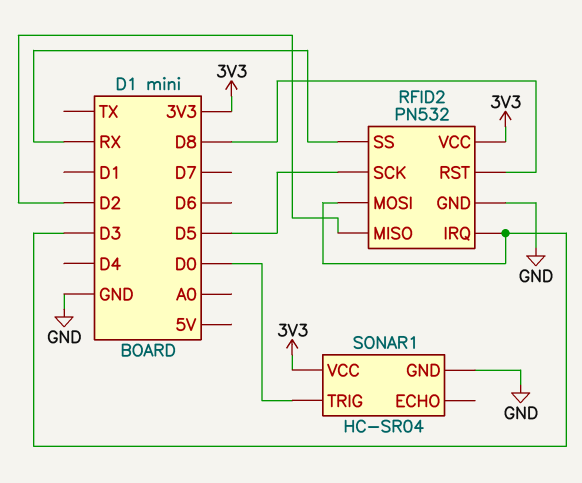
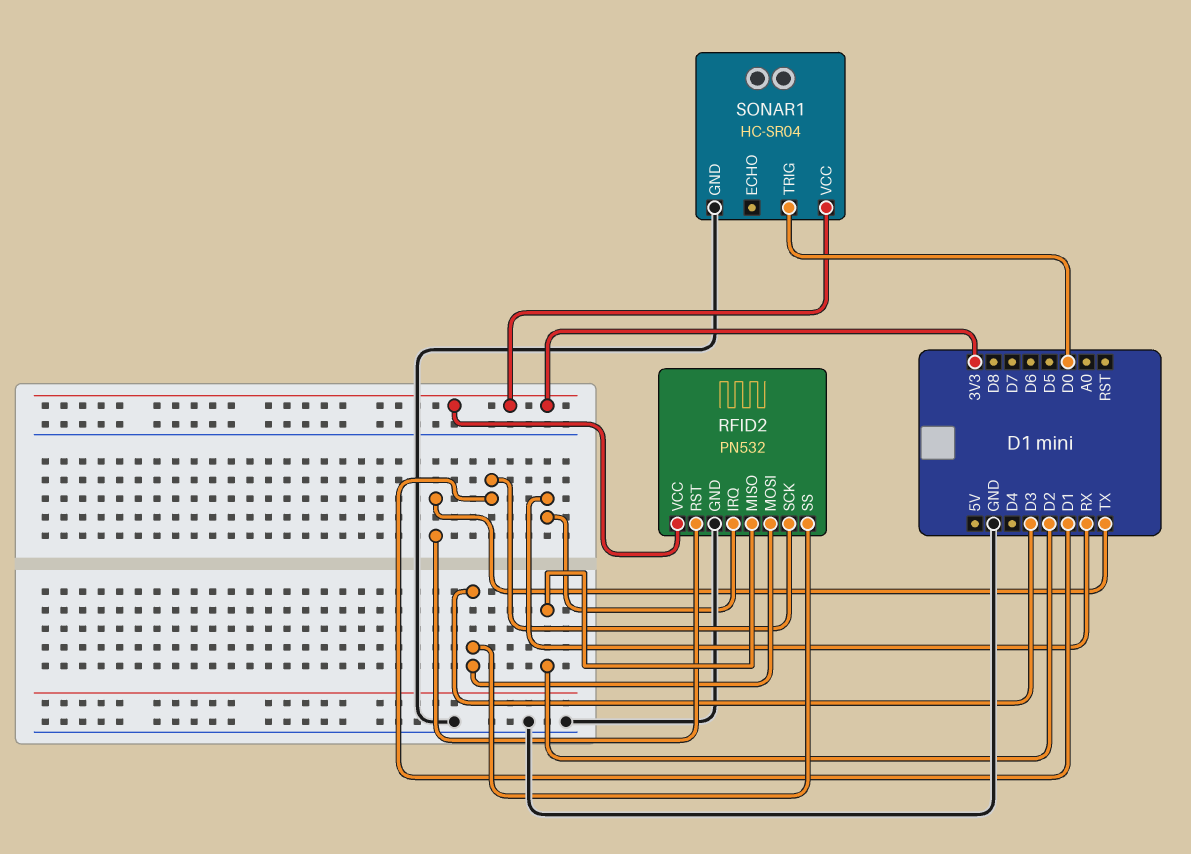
RFID2 pin IRQ: D3 -> RX
RFID2 pin RST: D8 -> TX
RFID2 pin SCK: D5 -> D1
RFID2 pin SS: RX -> D3

